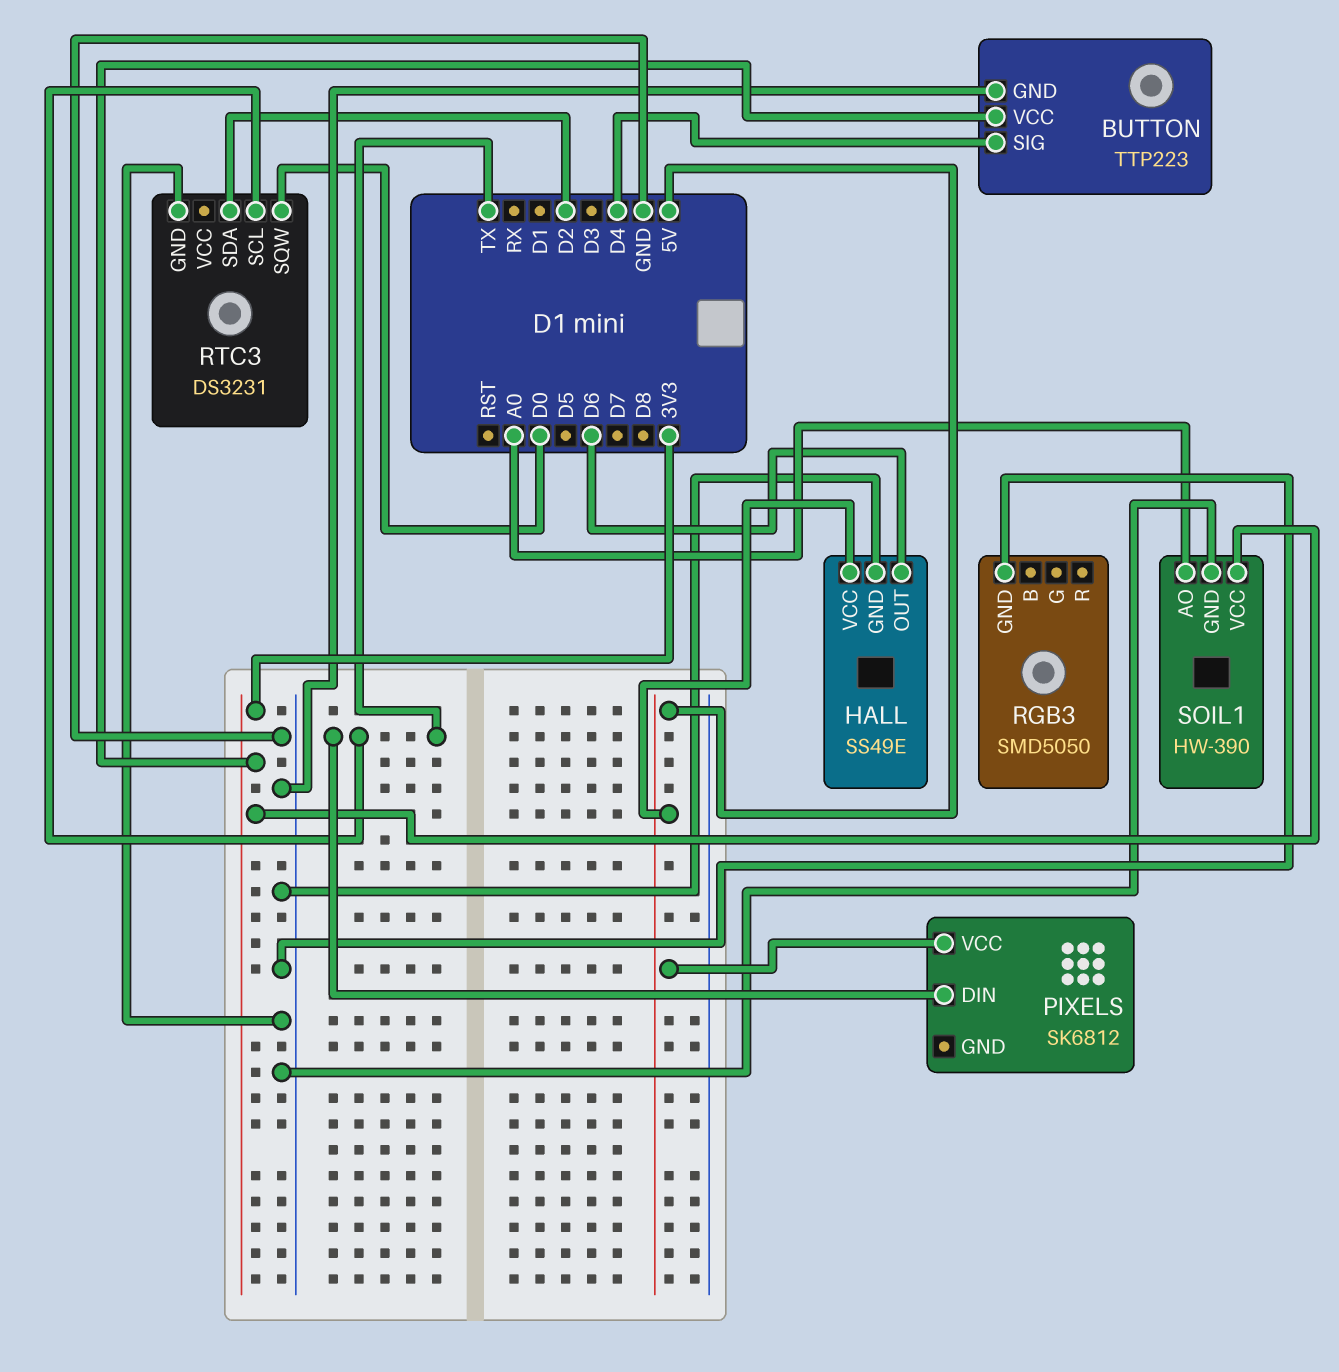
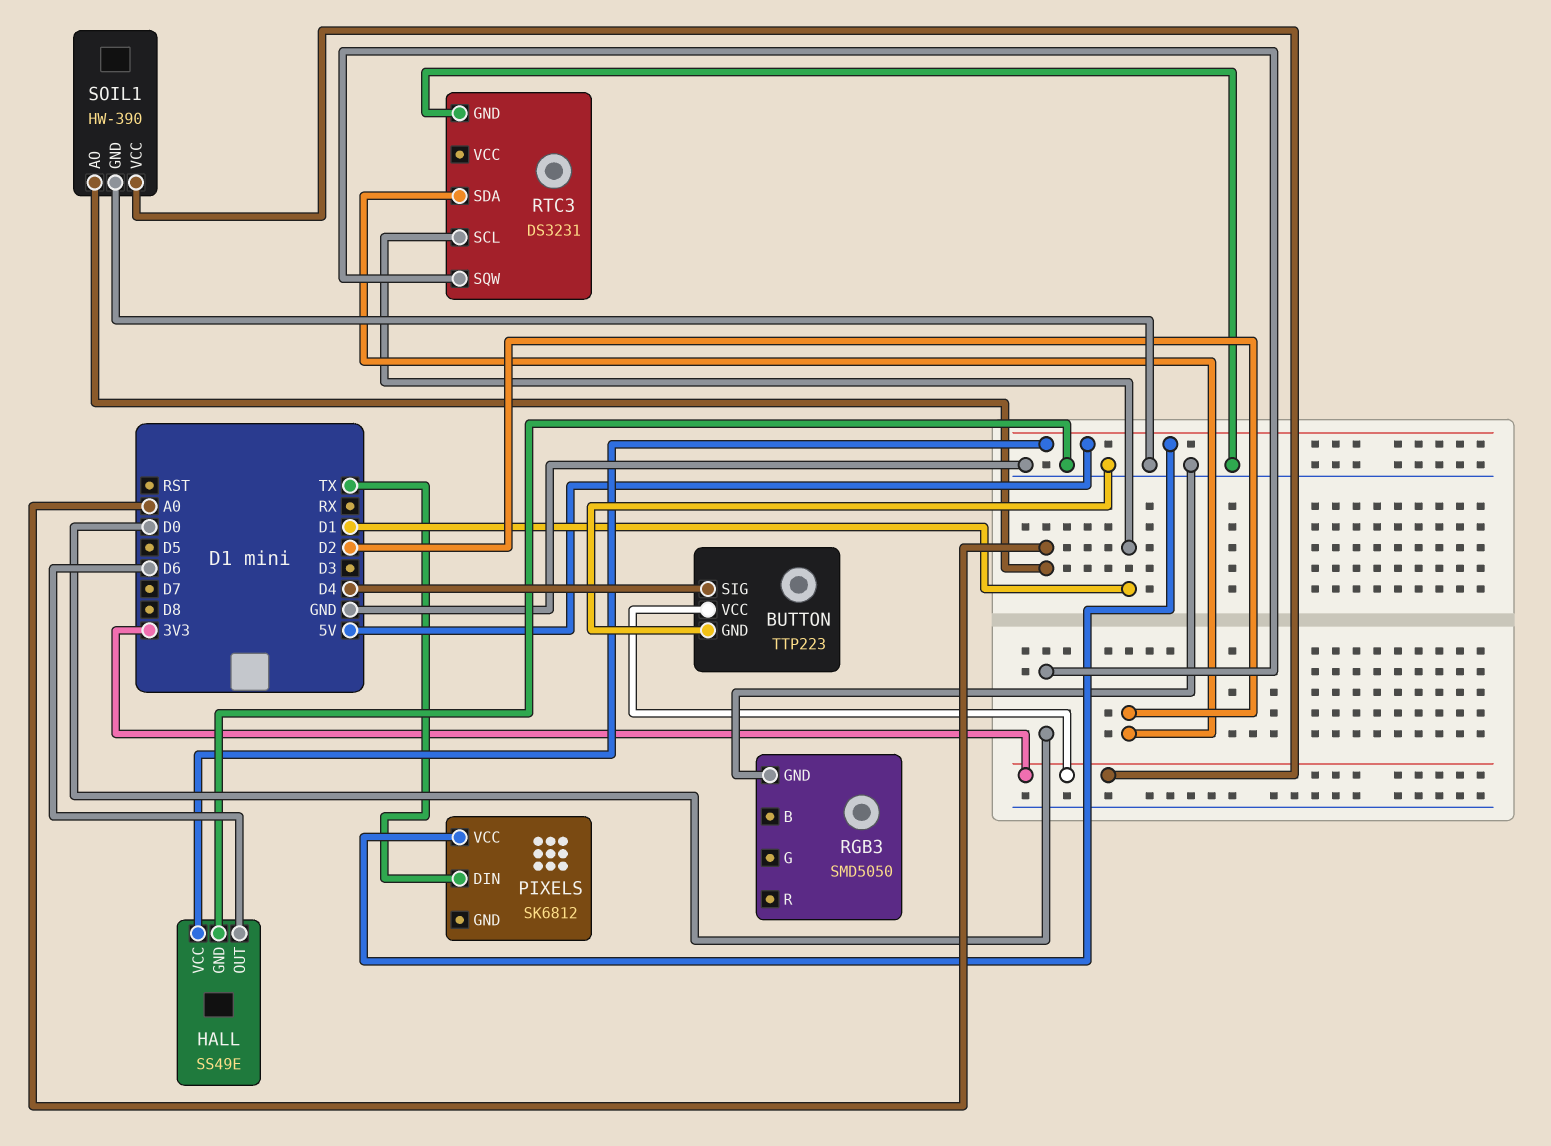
RTC3 pin SCL: TX -> D1

